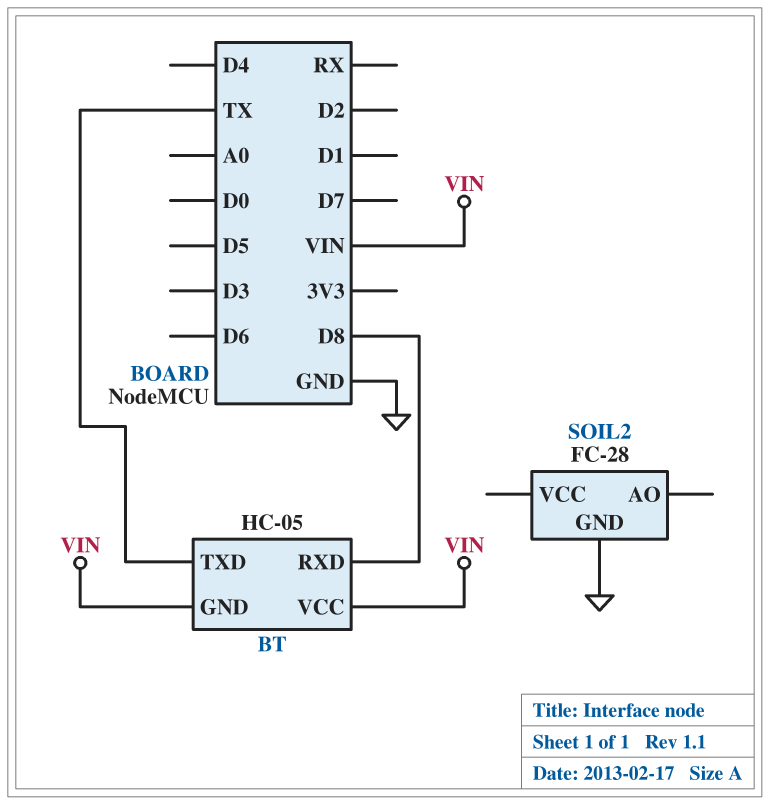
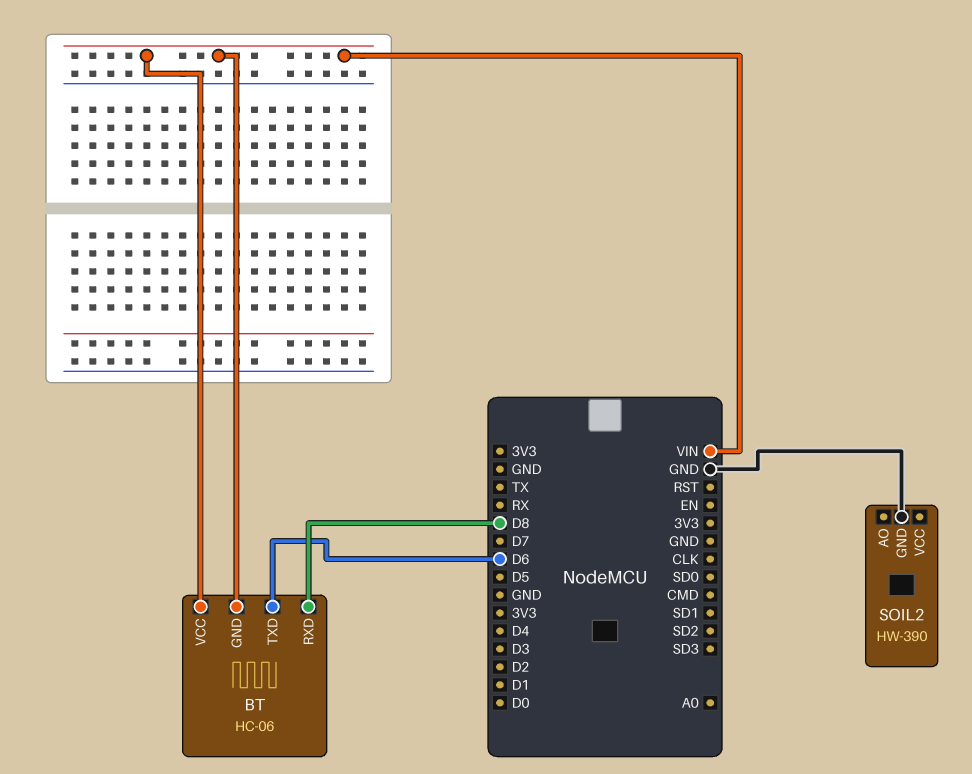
BT: HC-05 -> HC-06
BT pin TXD: TX -> D6
SOIL2: FC-28 -> HW-390

